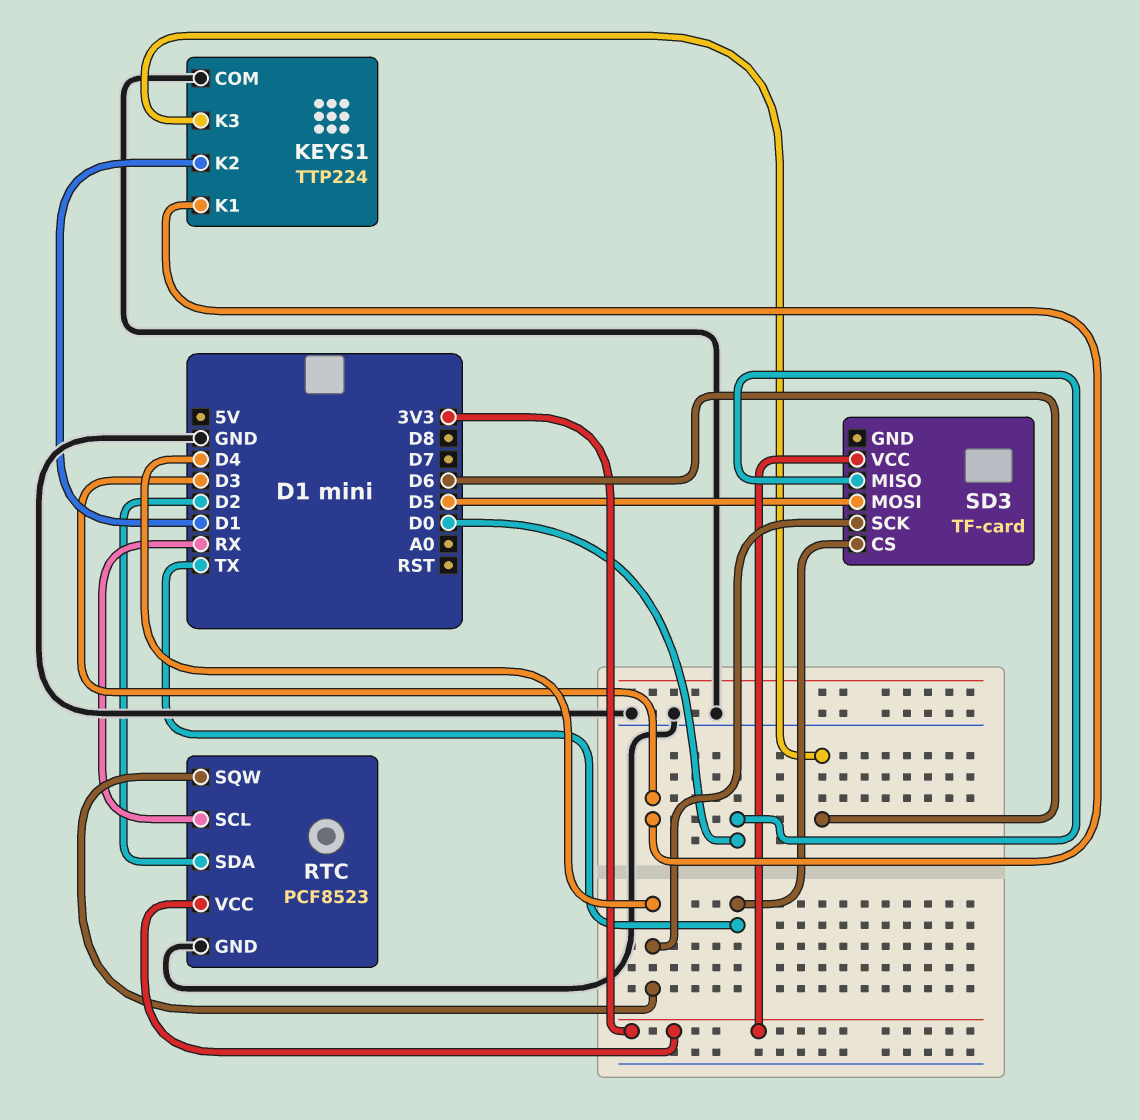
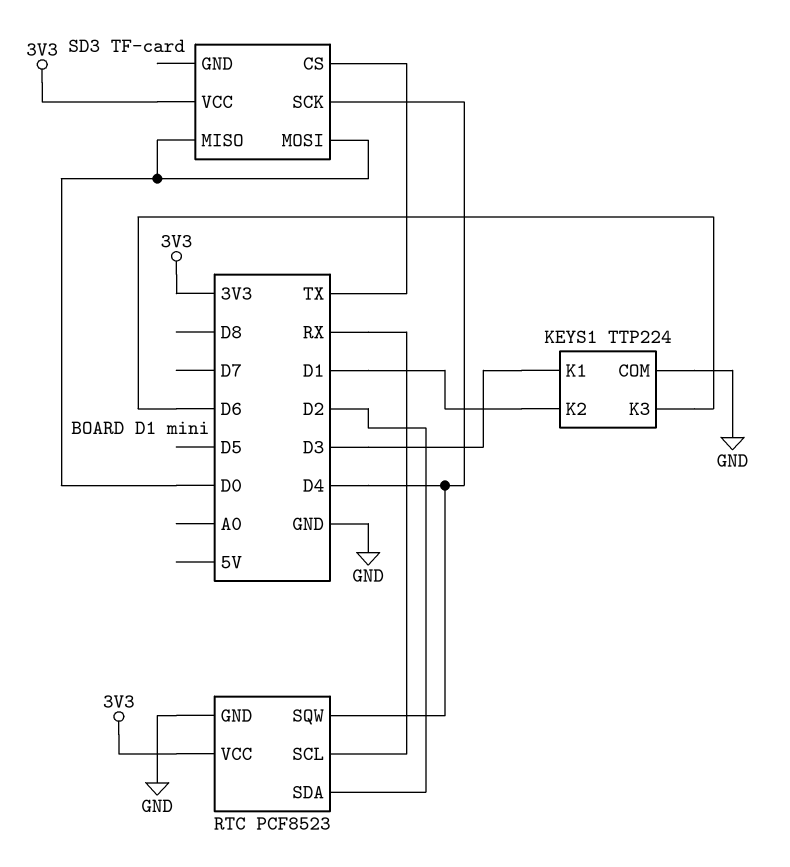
SD3 pin MOSI: D5 -> D0

